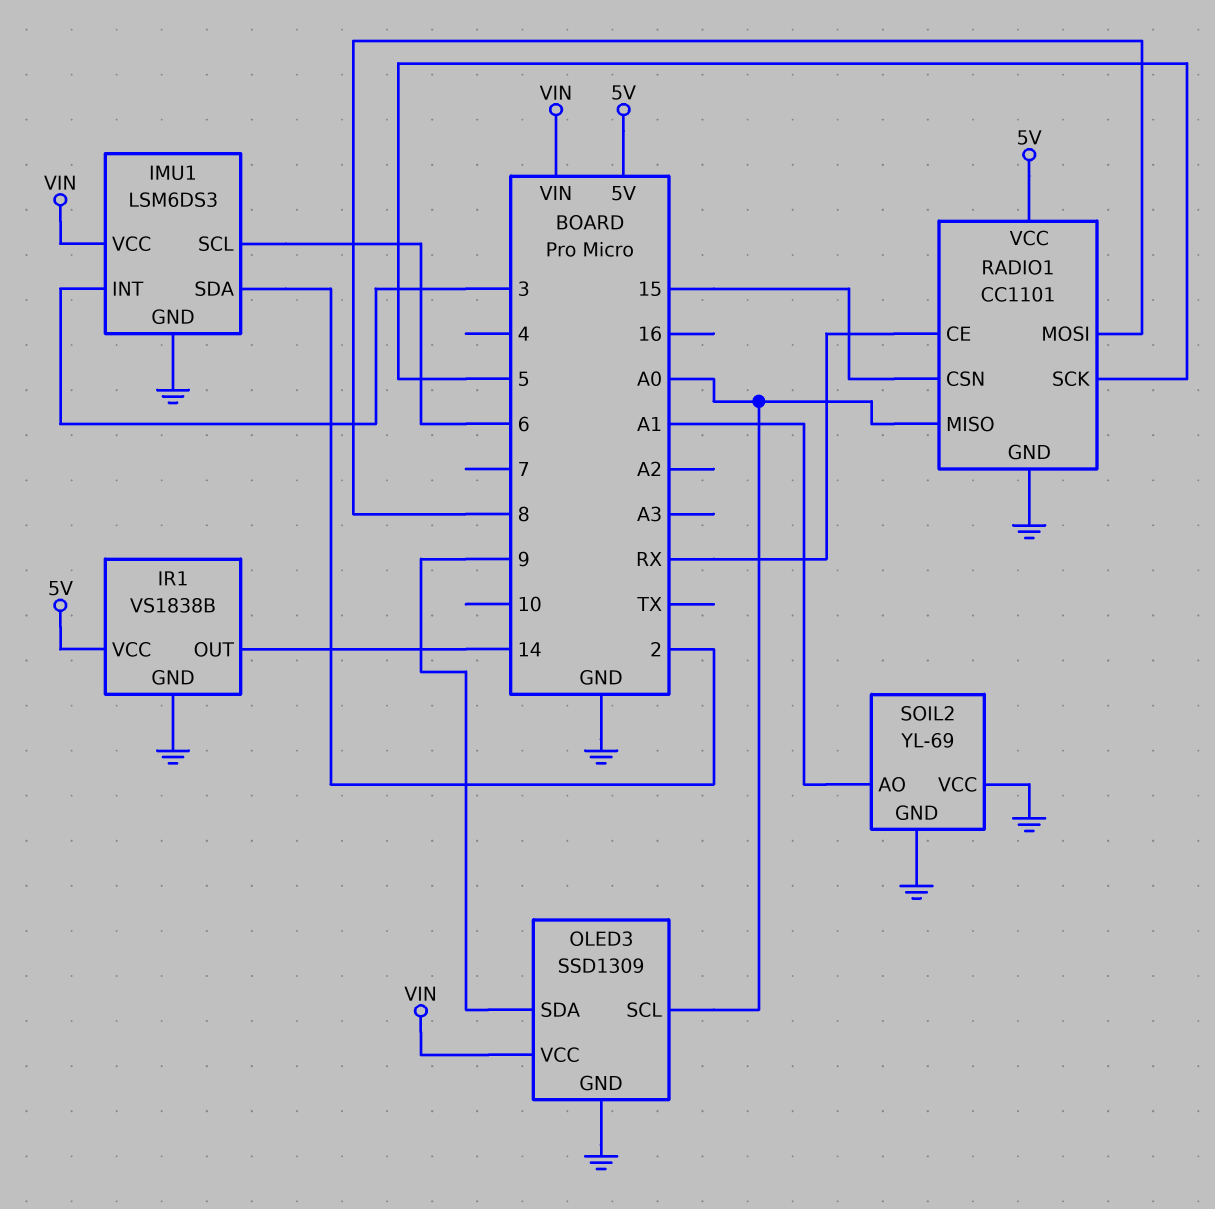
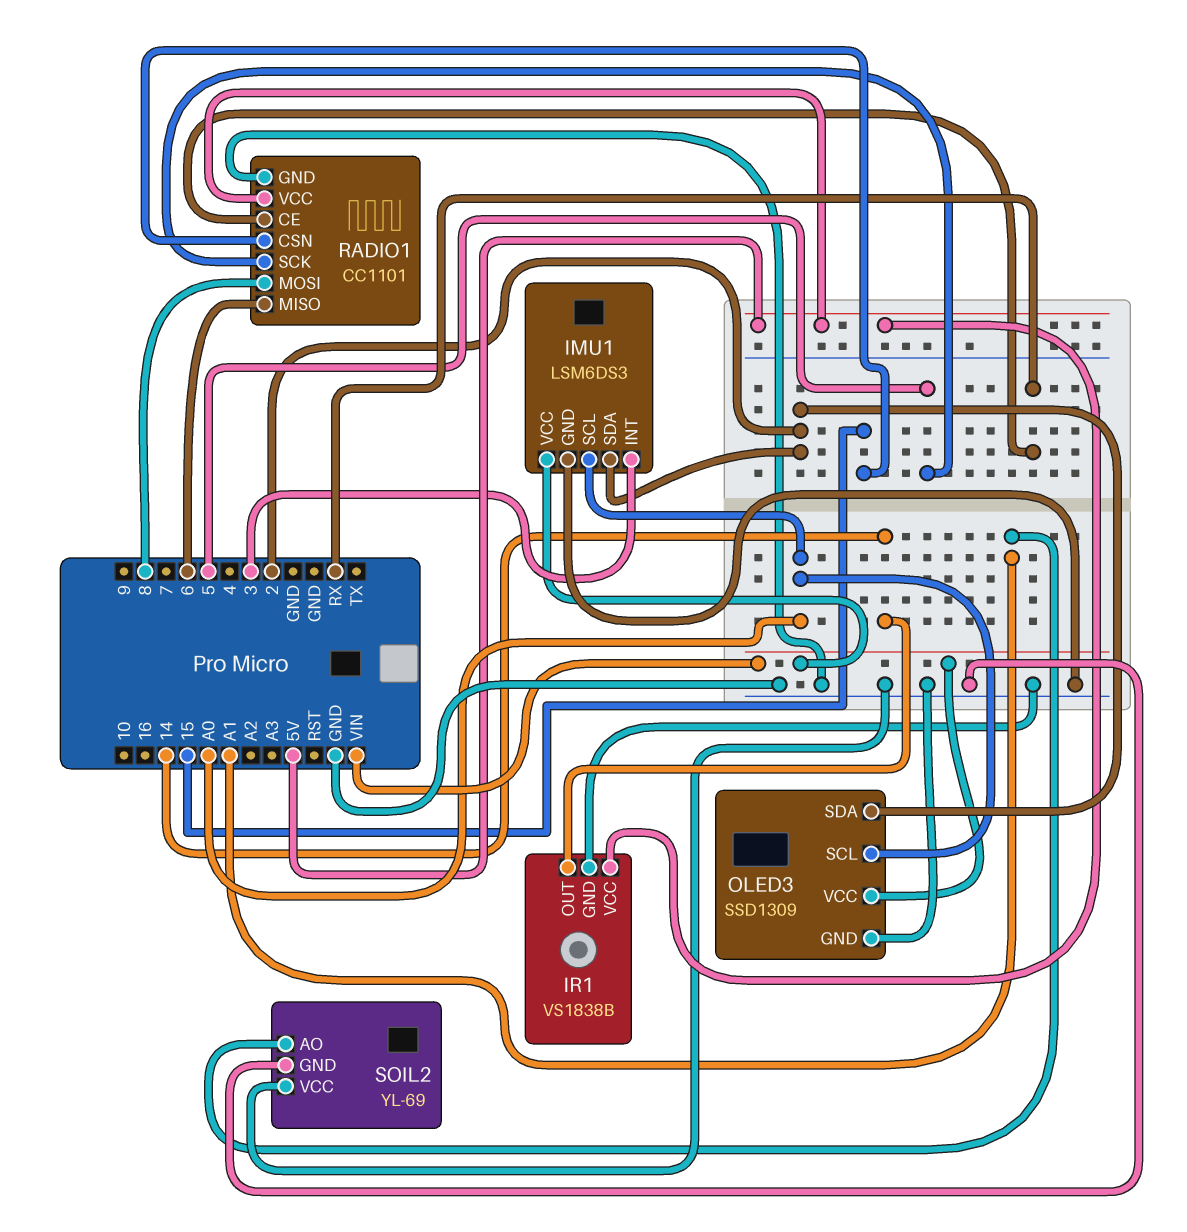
IMU1 pin SCL: 6 -> A0
OLED3 pin SDA: 9 -> 2
RADIO1 pin MISO: A0 -> 6

